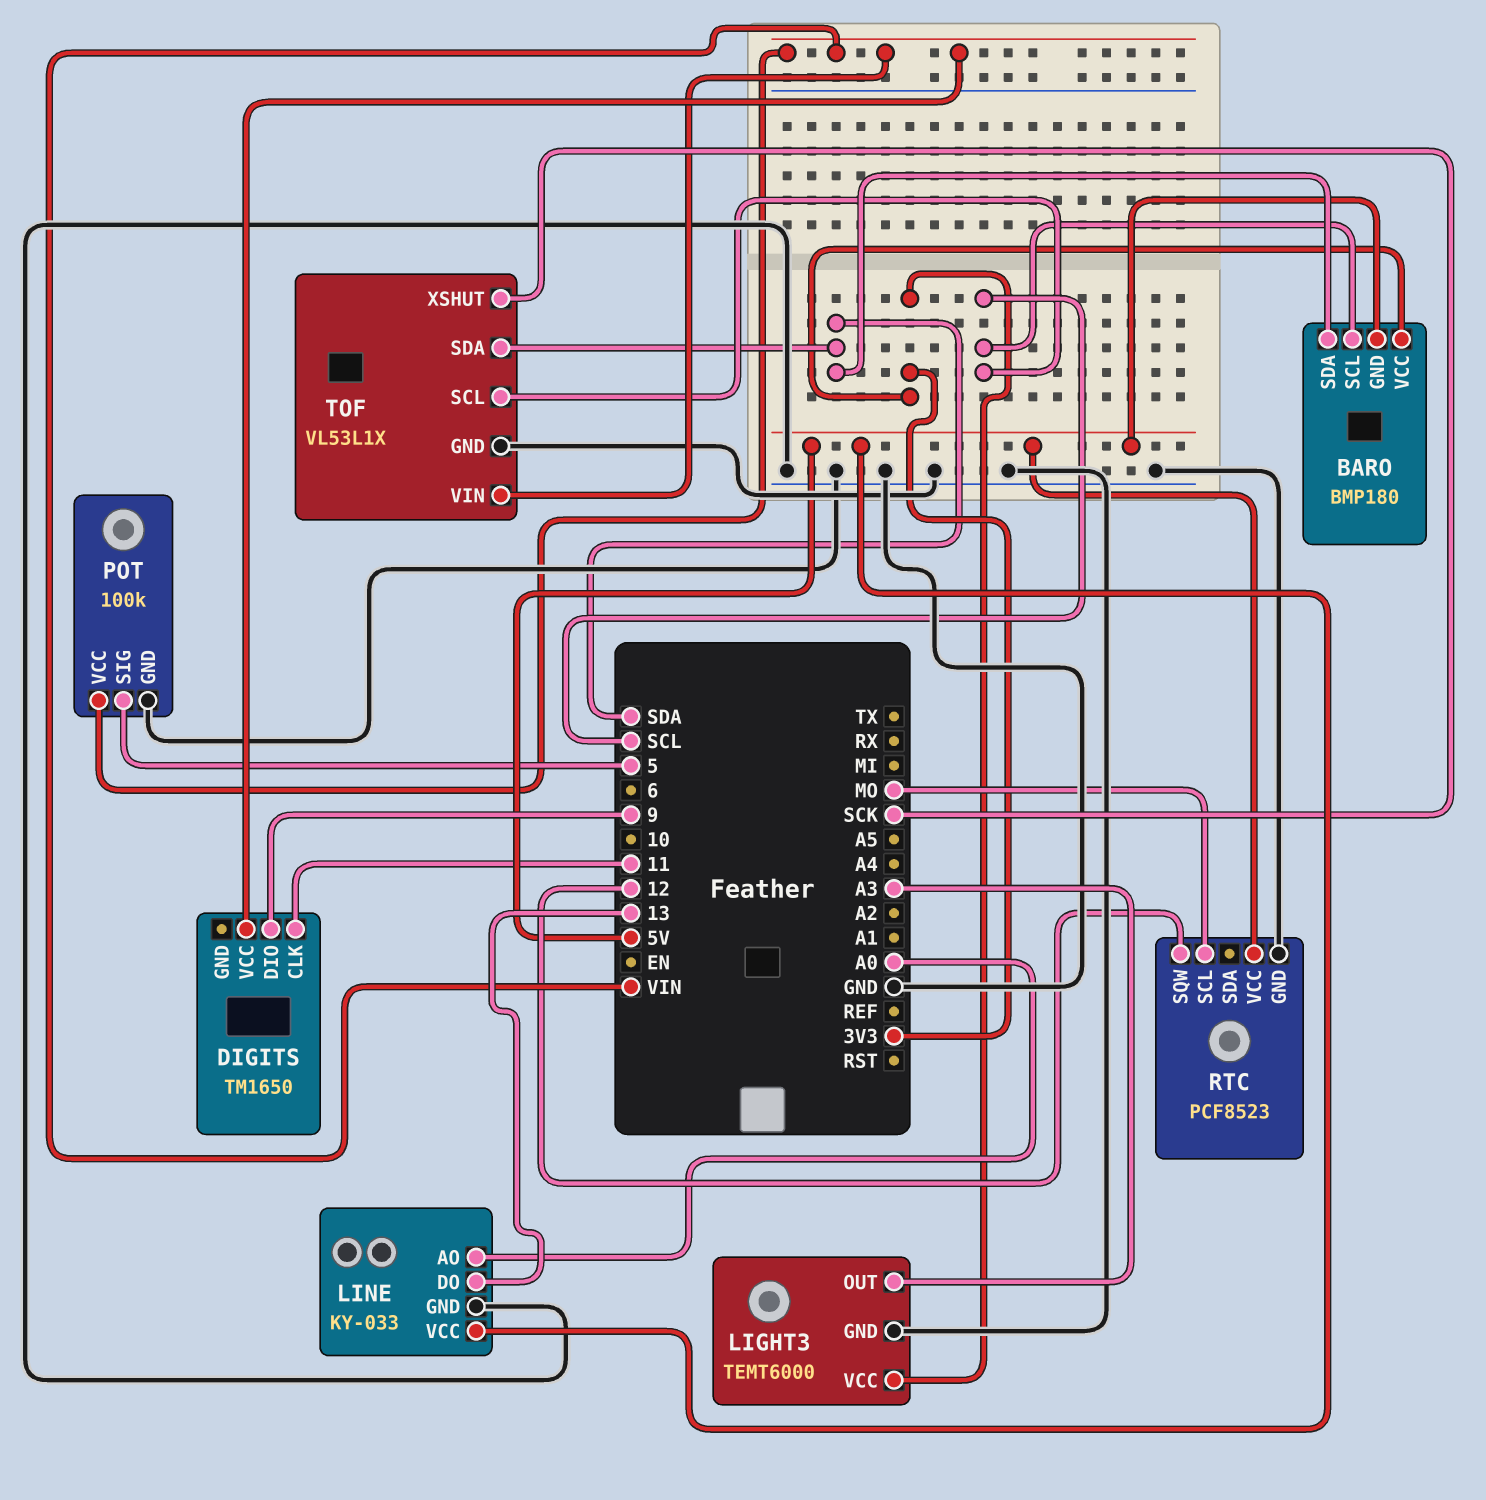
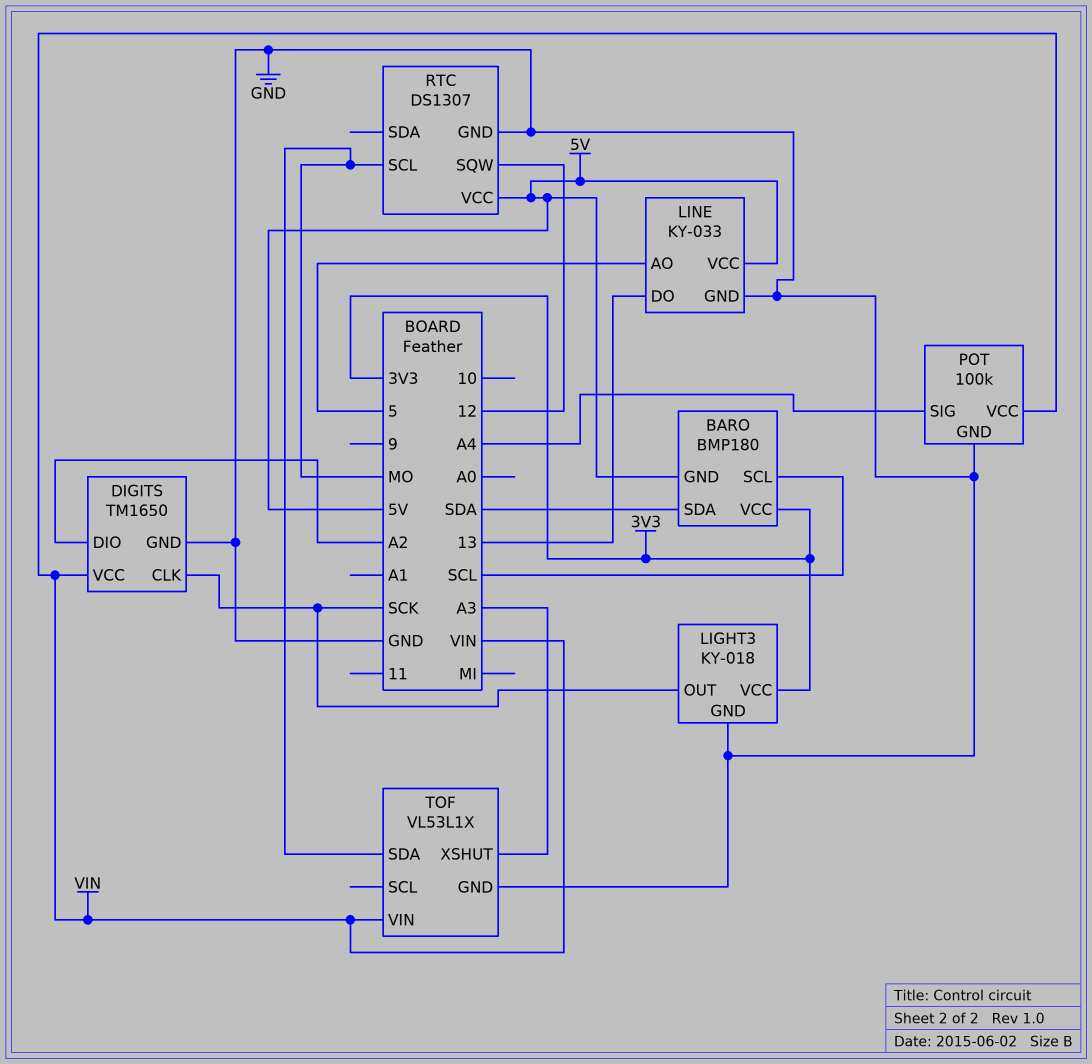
DIGITS pin CLK: 11 -> SCK
DIGITS pin DIO: 9 -> A2
DIGITS pin GND: none -> GND
LIGHT3: TEMT6000 -> KY-018
LIGHT3 pin OUT: A3 -> SCK
LINE pin AO: A0 -> 5
POT pin SIG: 5 -> A4
RTC: PCF8523 -> DS1307
TOF pin SCL: SCL -> none
TOF pin SDA: SDA -> MO
TOF pin XSHUT: SCK -> A3

